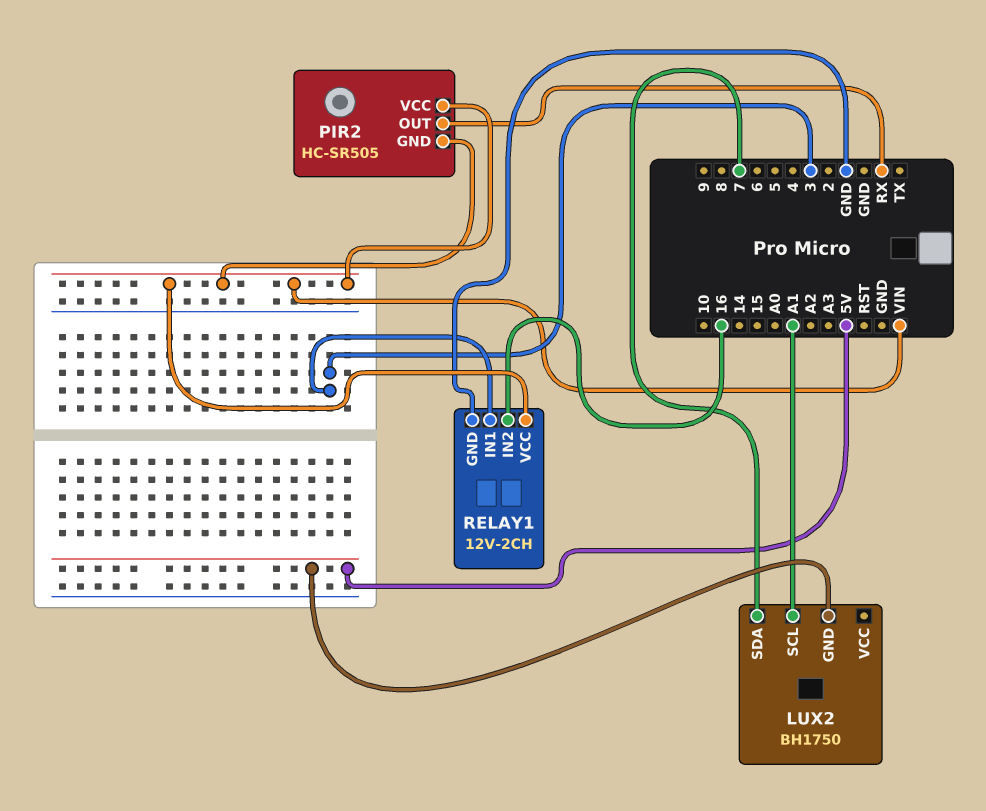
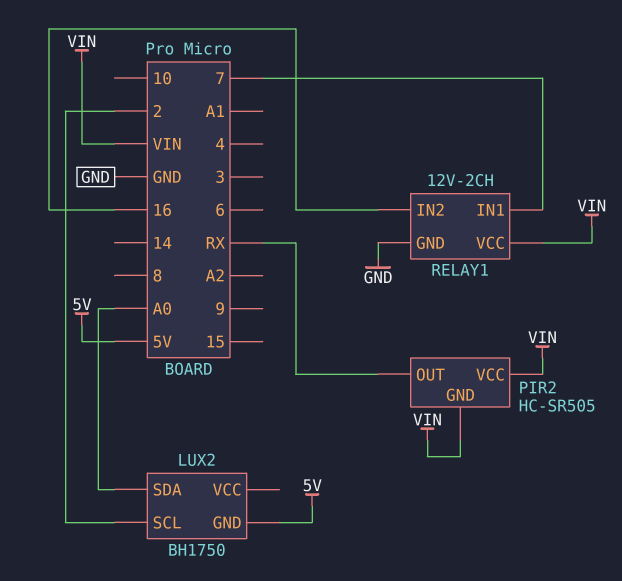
LUX2 pin SCL: A1 -> 2
LUX2 pin SDA: 7 -> A0
RELAY1 pin IN1: 3 -> 7

